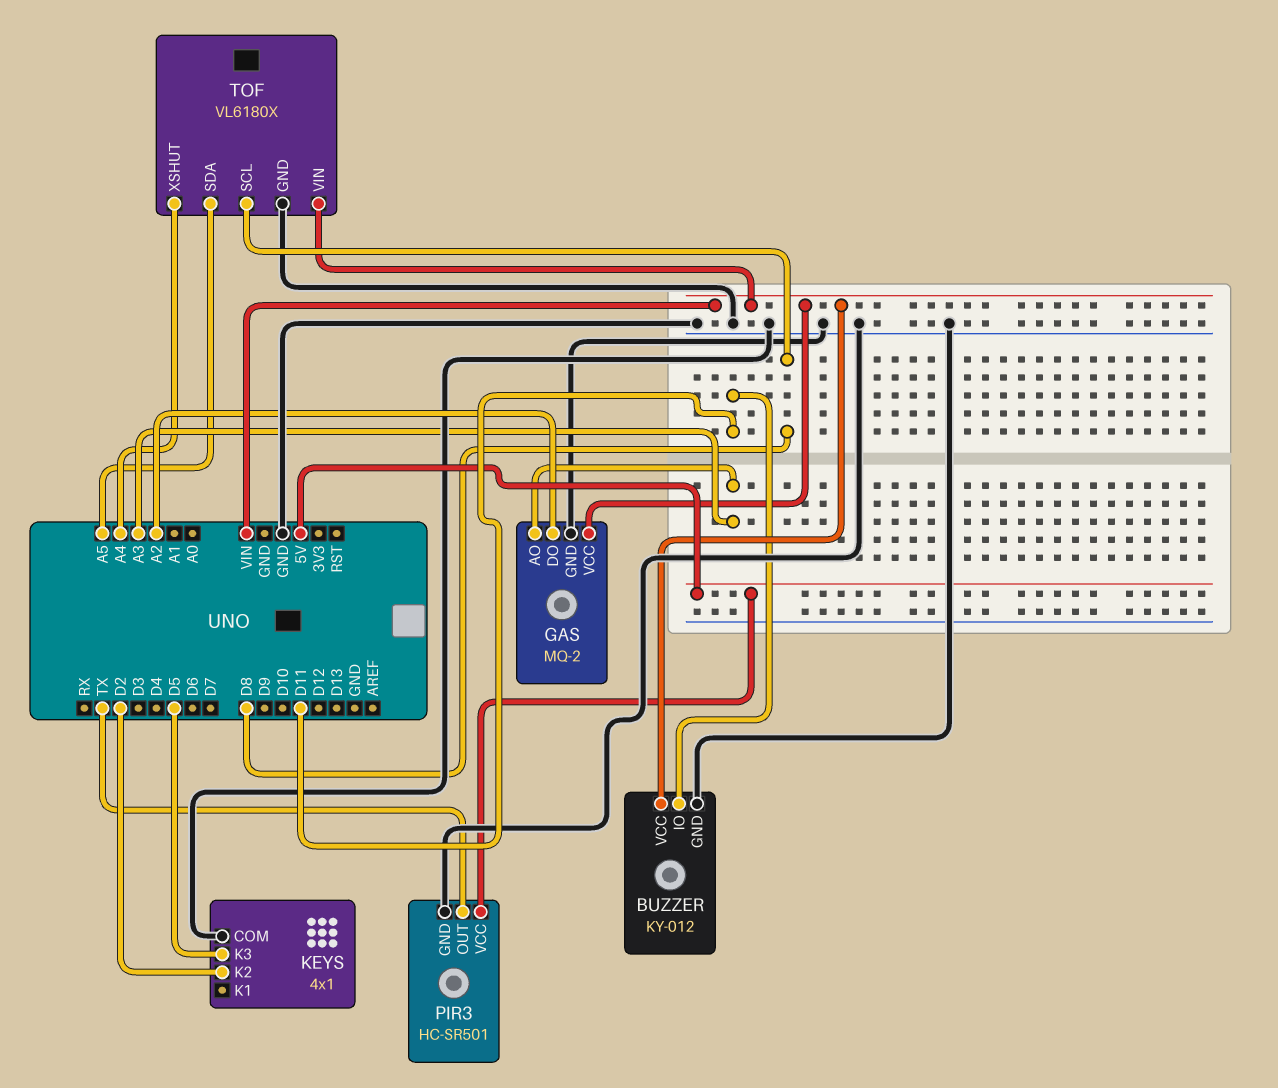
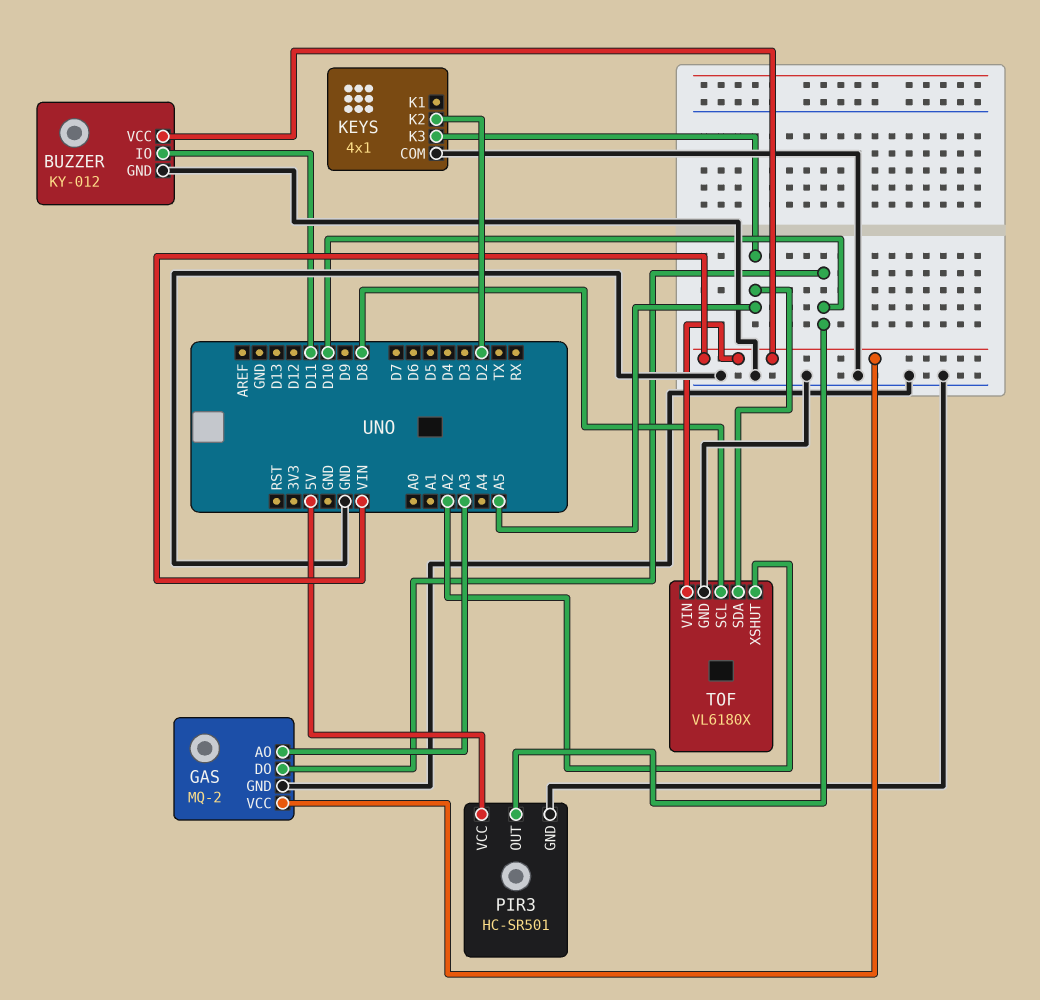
GAS pin DO: A2 -> D10
KEYS pin K3: D5 -> A5
PIR3 pin OUT: TX -> D10
TOF pin XSHUT: A4 -> A2

